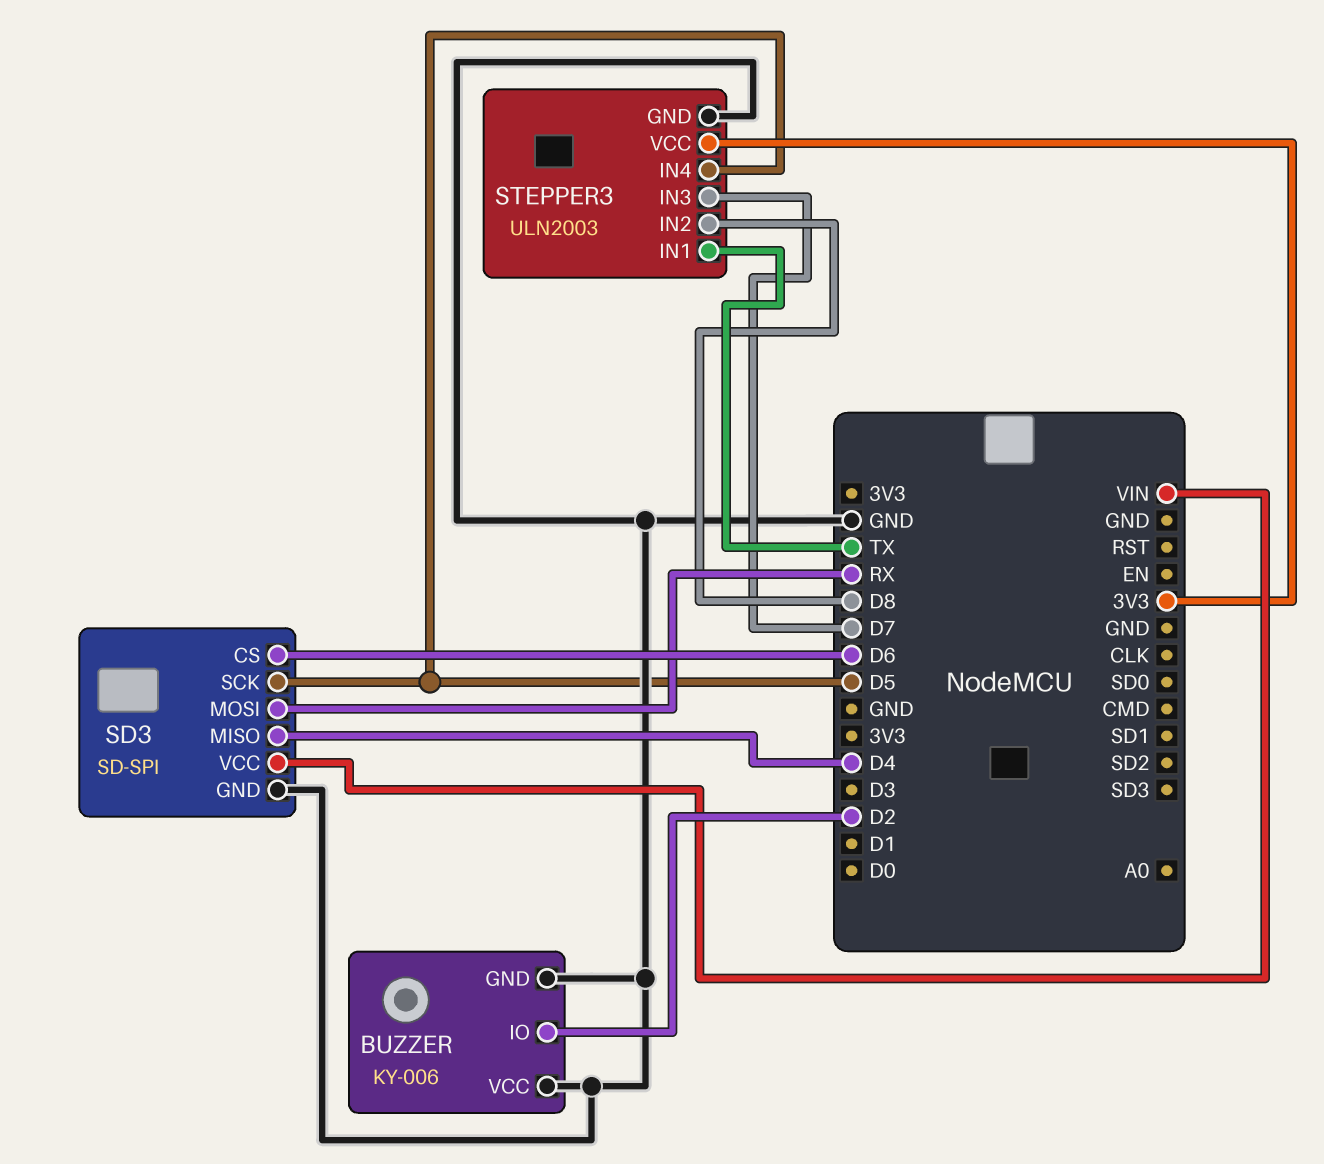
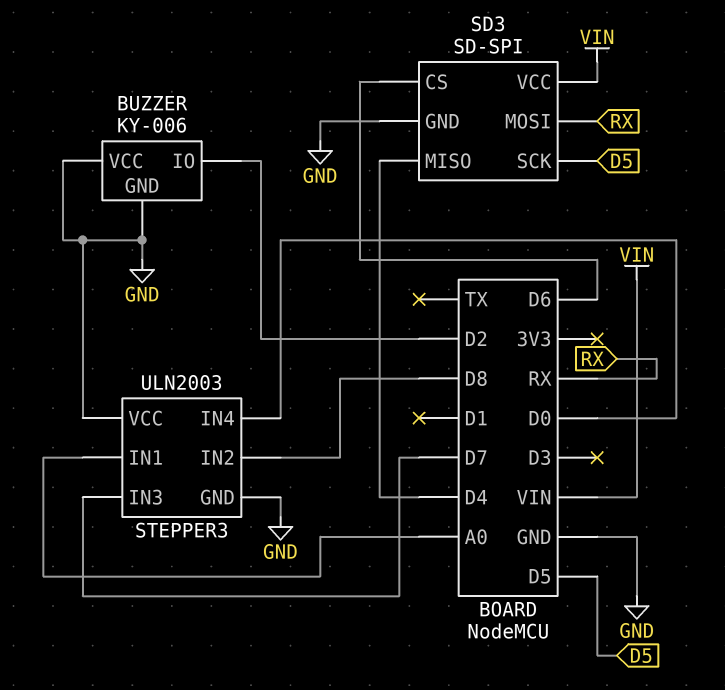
STEPPER3 pin IN1: TX -> A0
STEPPER3 pin IN4: D5 -> D0
STEPPER3 pin VCC: 3V3 -> GND

